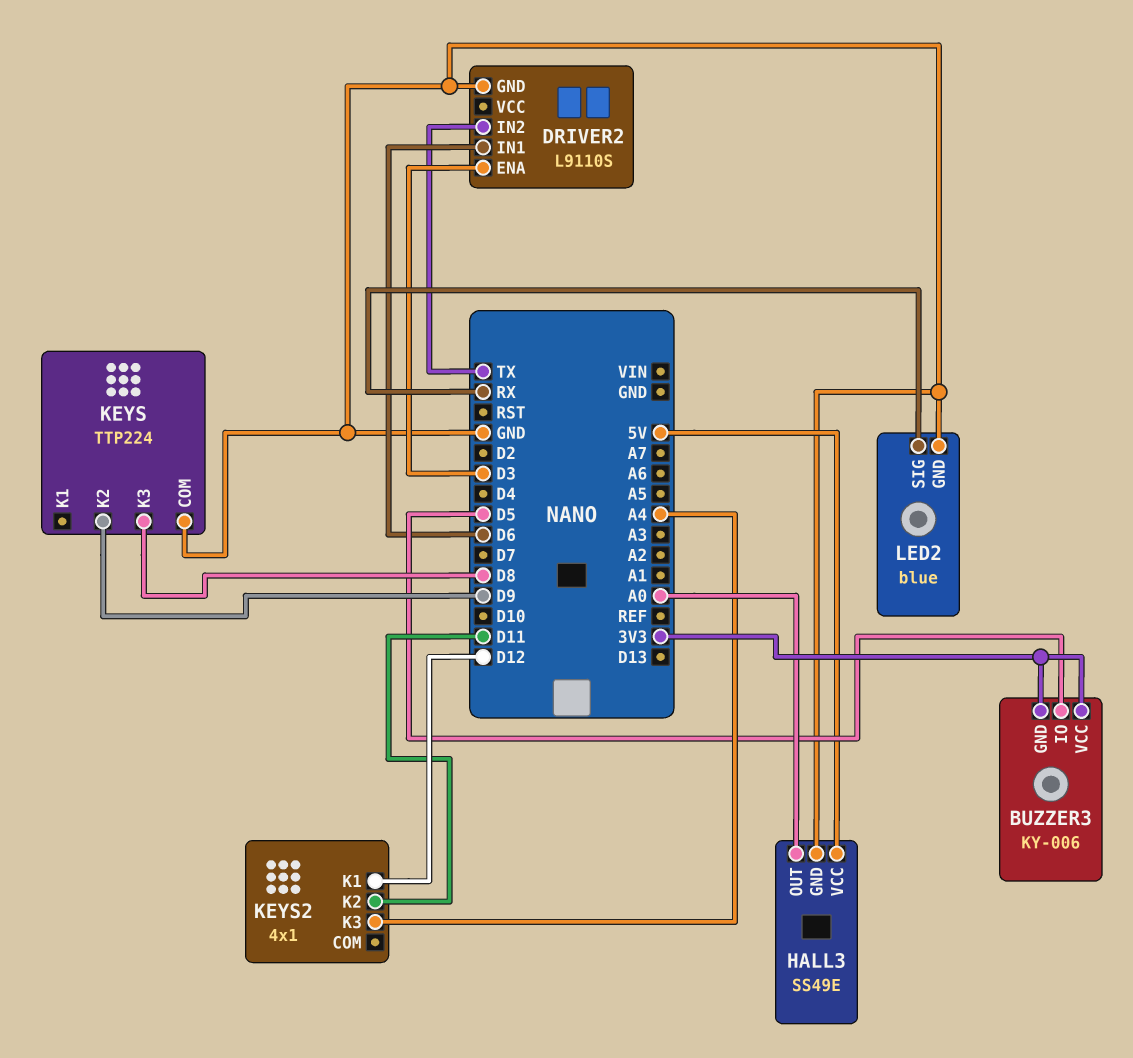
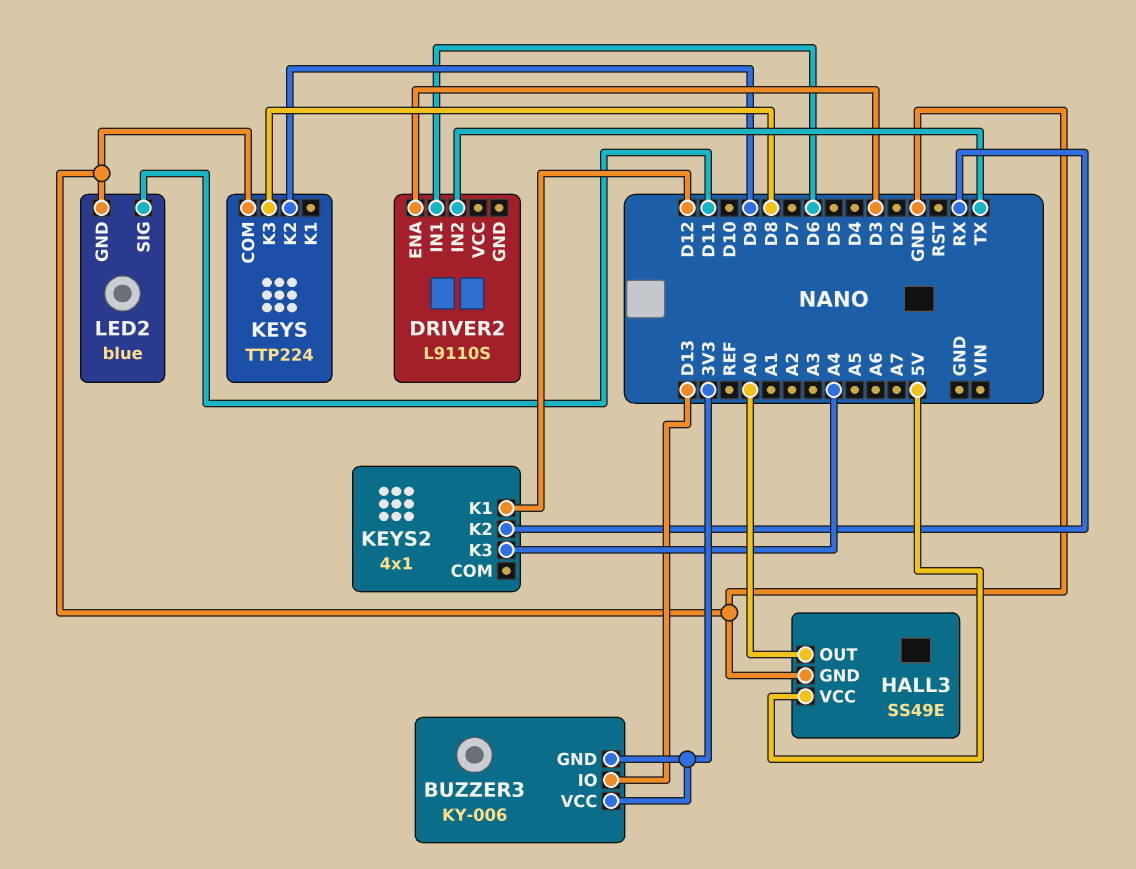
BUZZER3 pin IO: D5 -> D13
DRIVER2 pin GND: GND -> none
KEYS2 pin K2: D11 -> RX
LED2 pin SIG: RX -> D11

